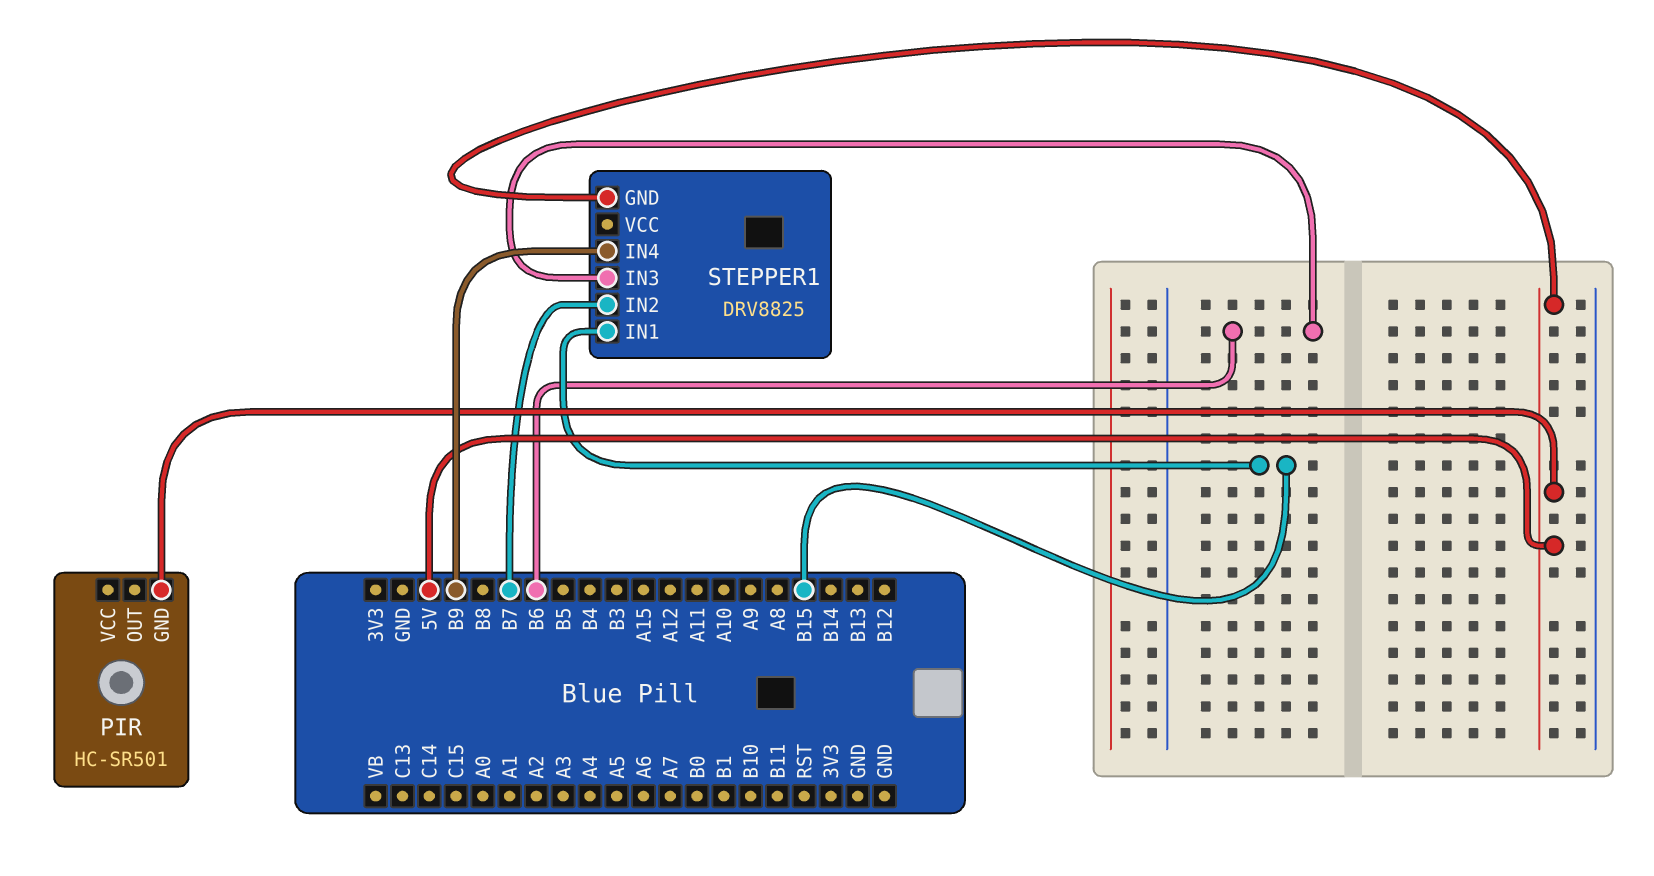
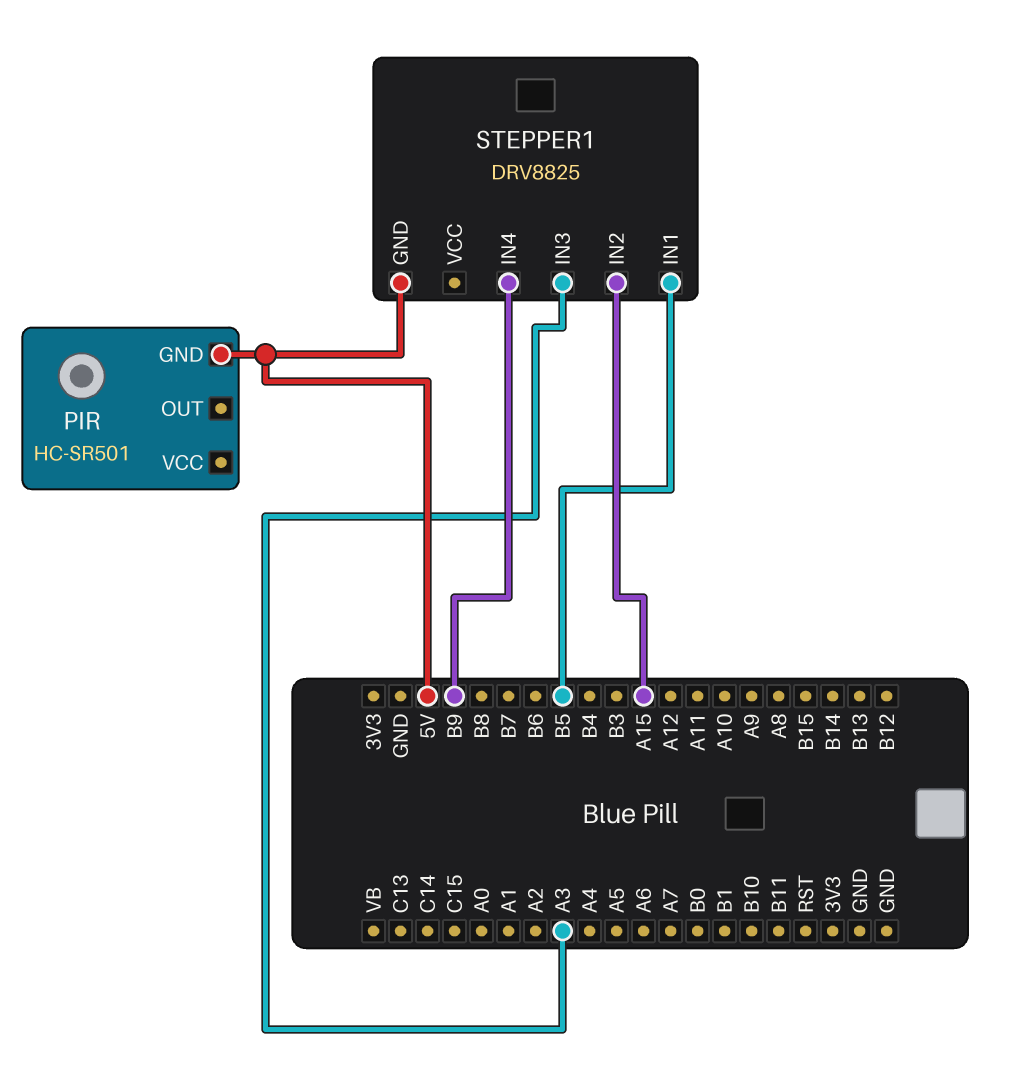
STEPPER1 pin IN1: B15 -> B5
STEPPER1 pin IN2: B7 -> A15
STEPPER1 pin IN3: B6 -> A3

